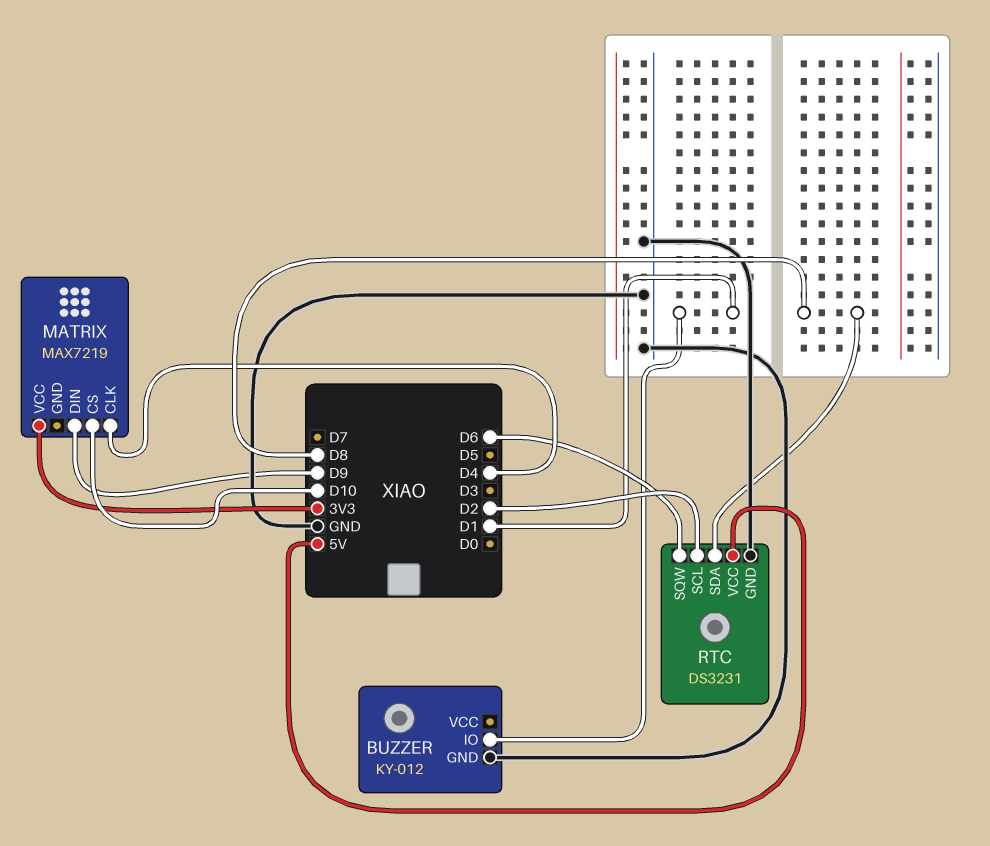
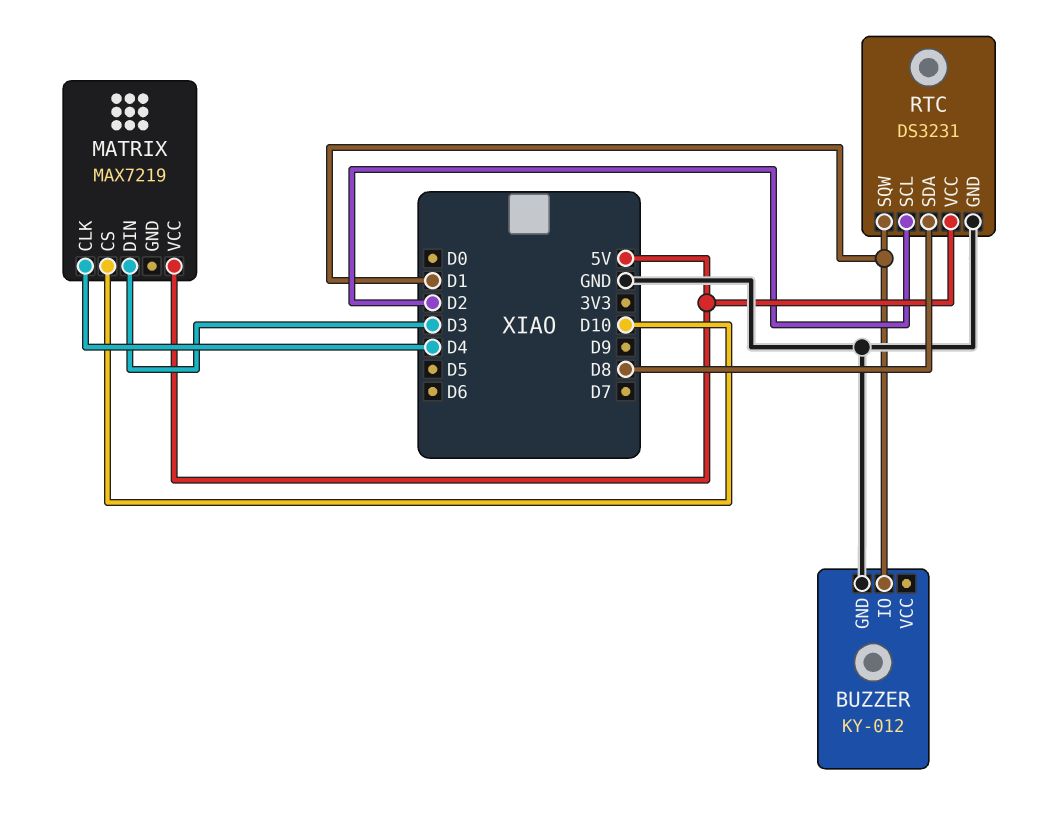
MATRIX pin DIN: D9 -> D3
MATRIX pin VCC: 3V3 -> 5V
RTC pin SQW: D6 -> D1

